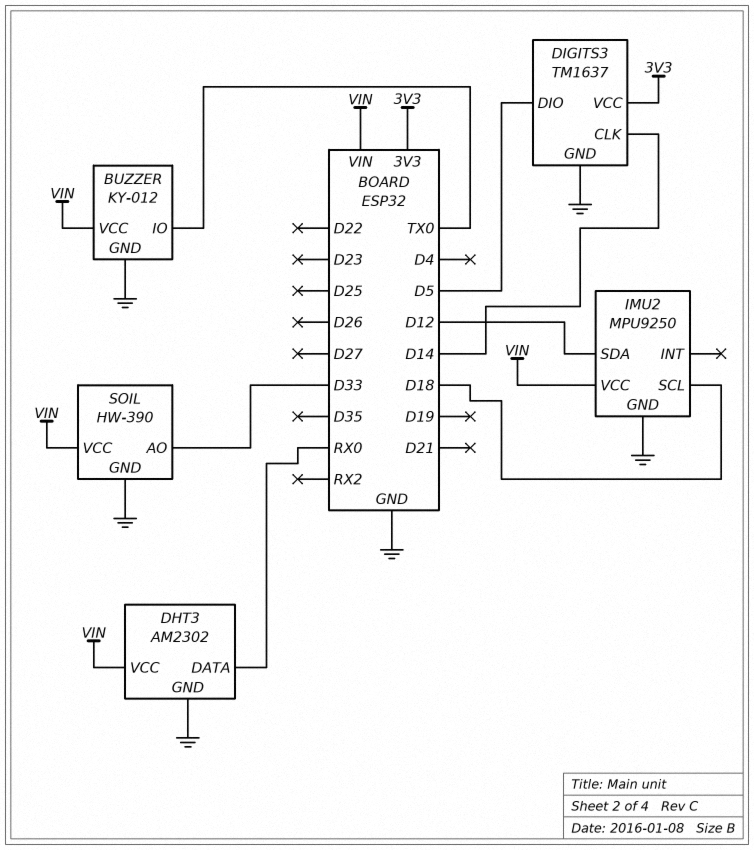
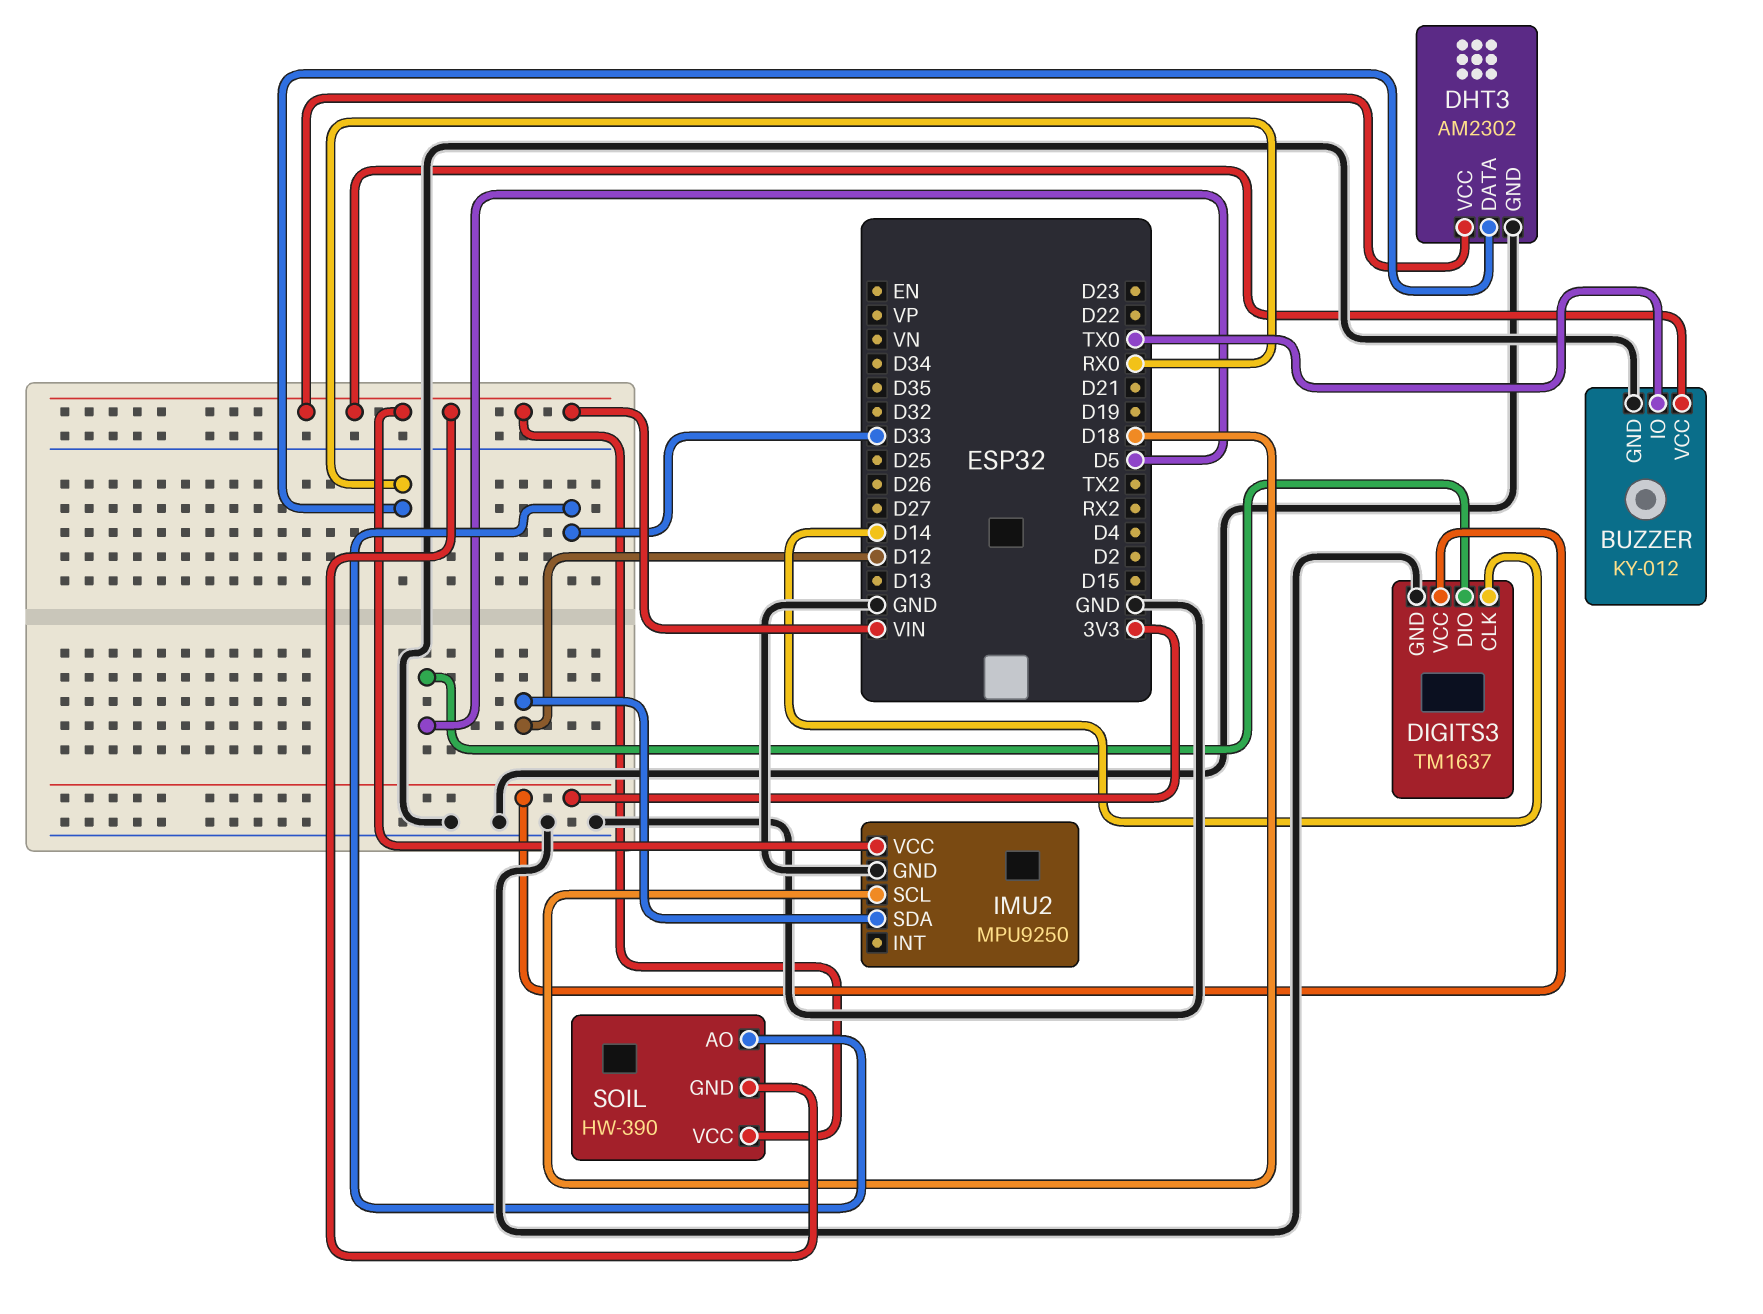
SOIL pin GND: GND -> VIN

